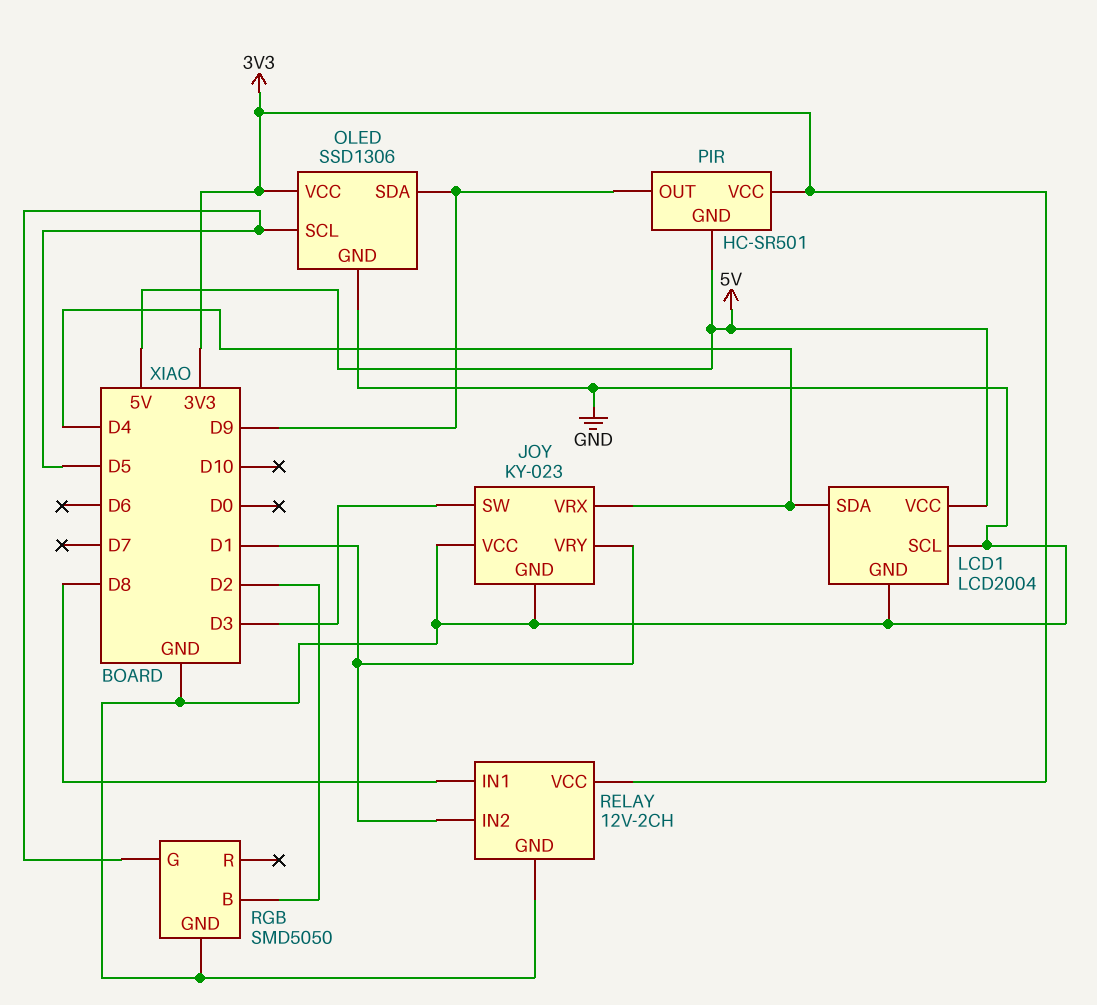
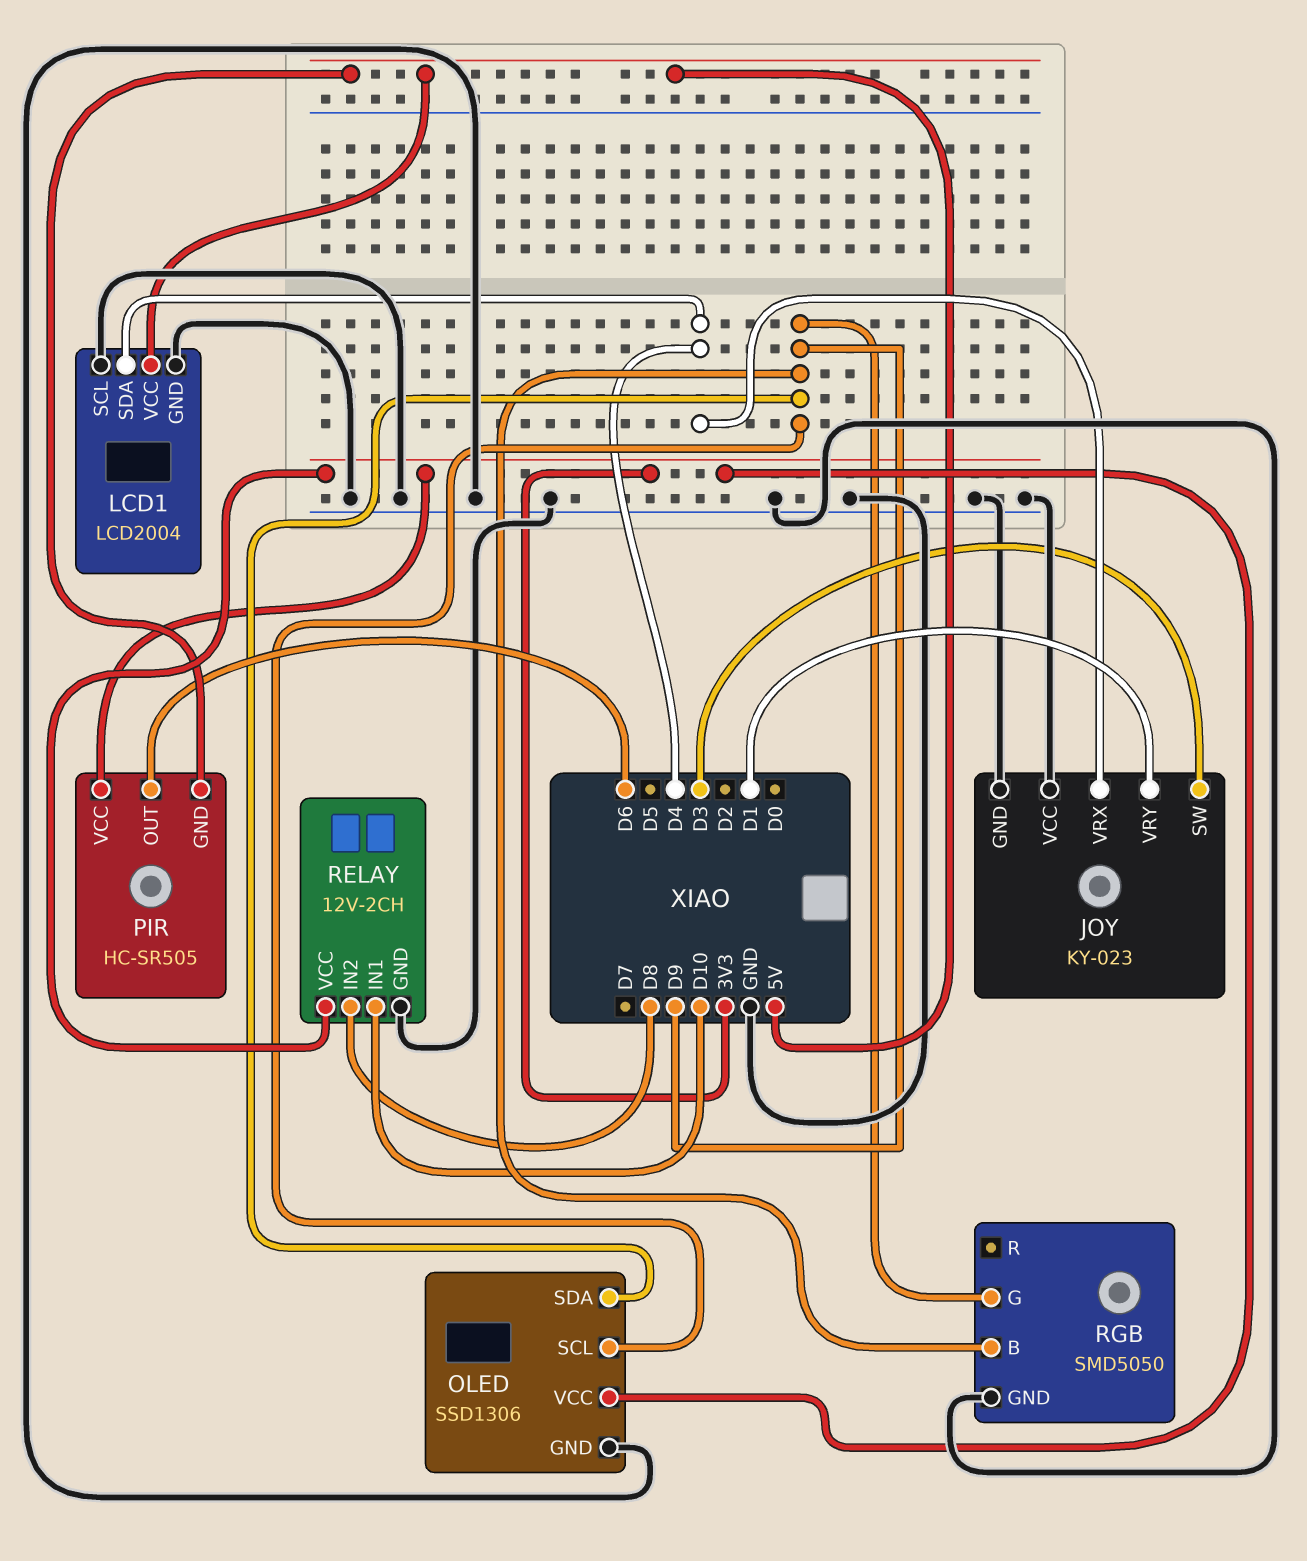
OLED pin SCL: D5 -> D9
PIR: HC-SR501 -> HC-SR505
PIR pin OUT: D9 -> D6
RELAY pin IN1: D8 -> D10
RELAY pin IN2: D1 -> D8
RGB pin B: D2 -> D9
RGB pin G: D5 -> D9

